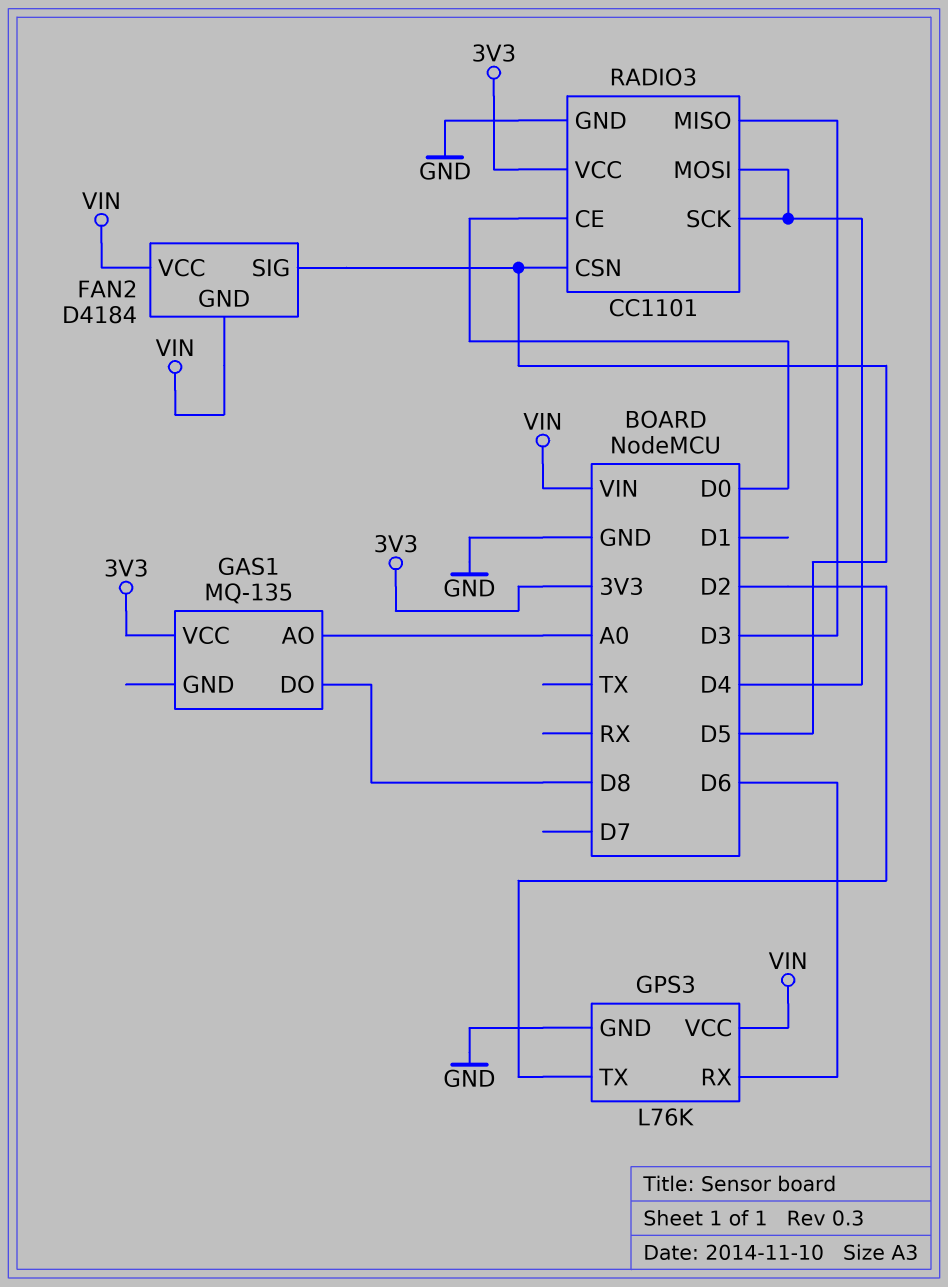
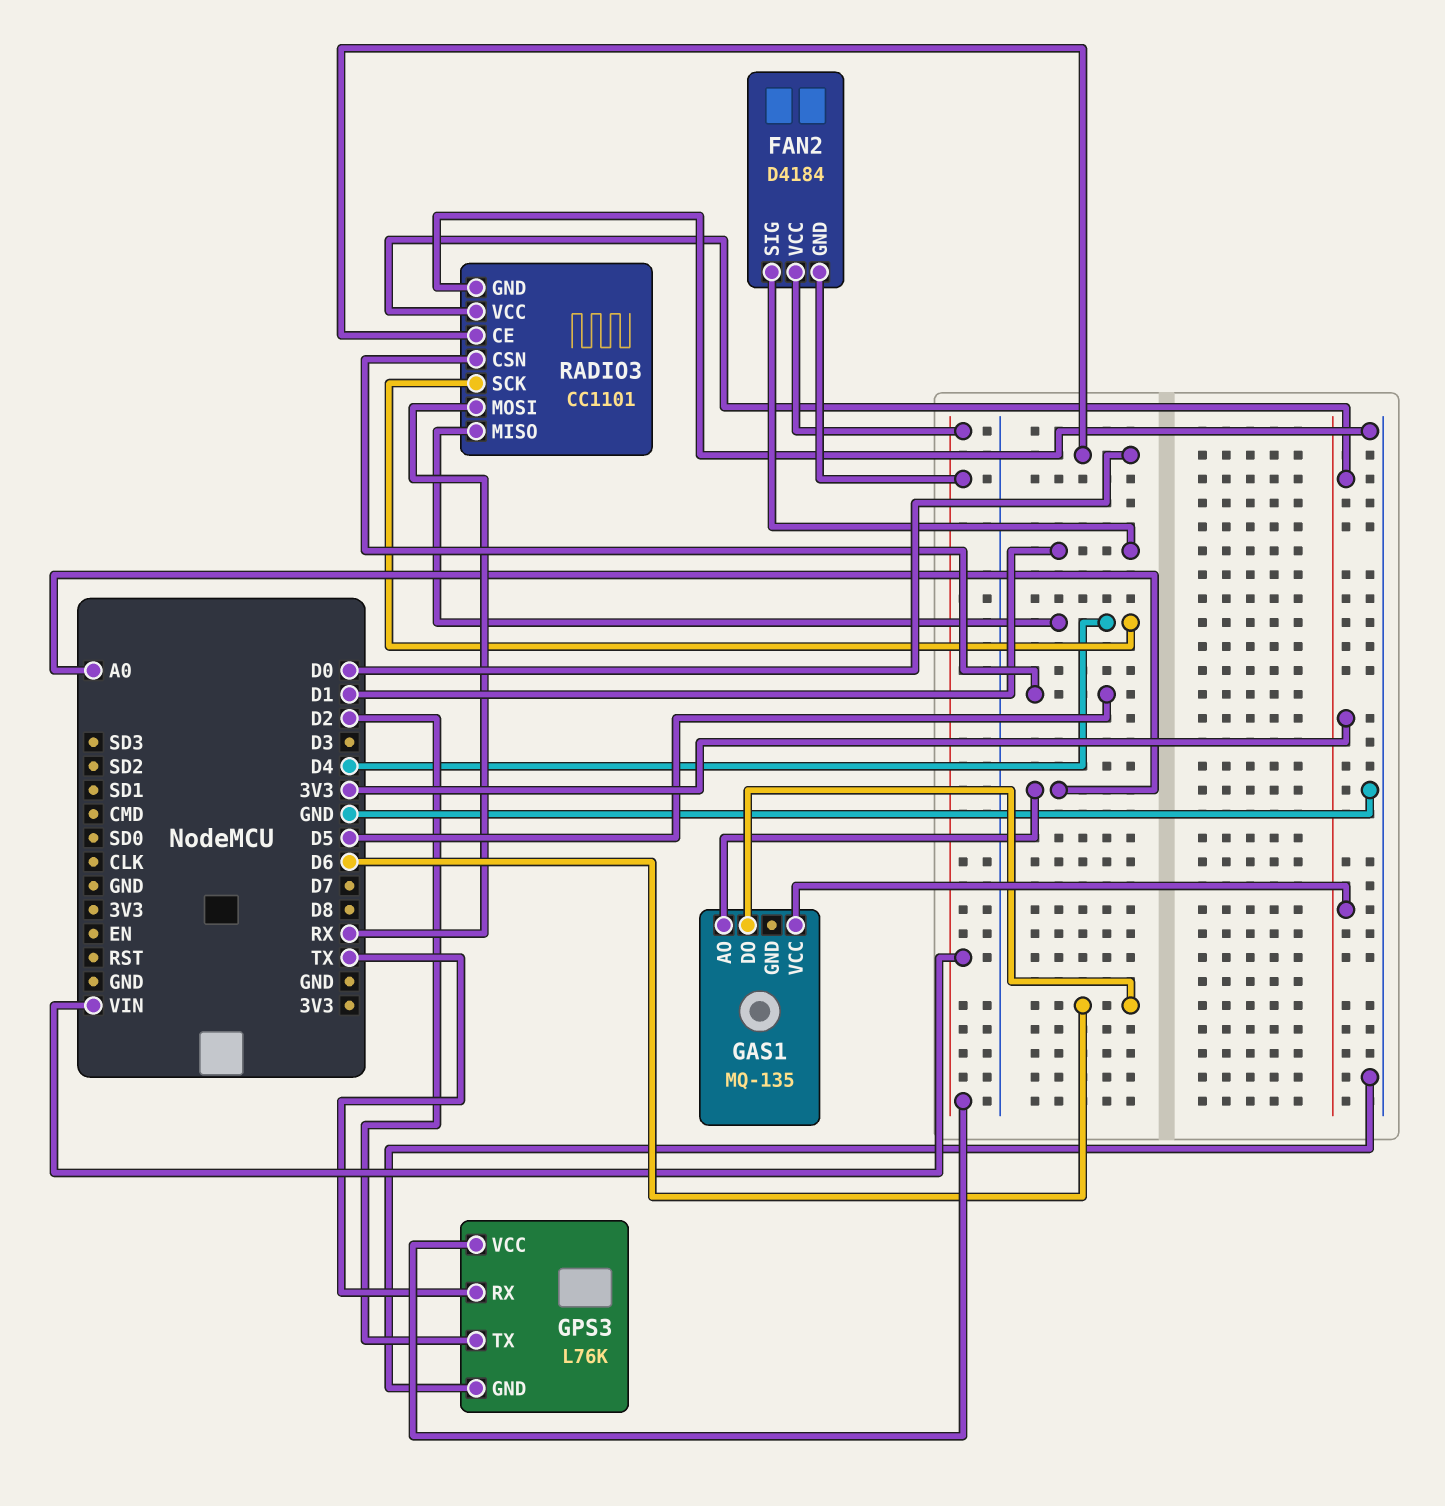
FAN2 pin SIG: D5 -> D1
GAS1 pin DO: D8 -> D6
GPS3 pin RX: D6 -> TX
RADIO3 pin MISO: D3 -> D4
RADIO3 pin MOSI: D4 -> RX

